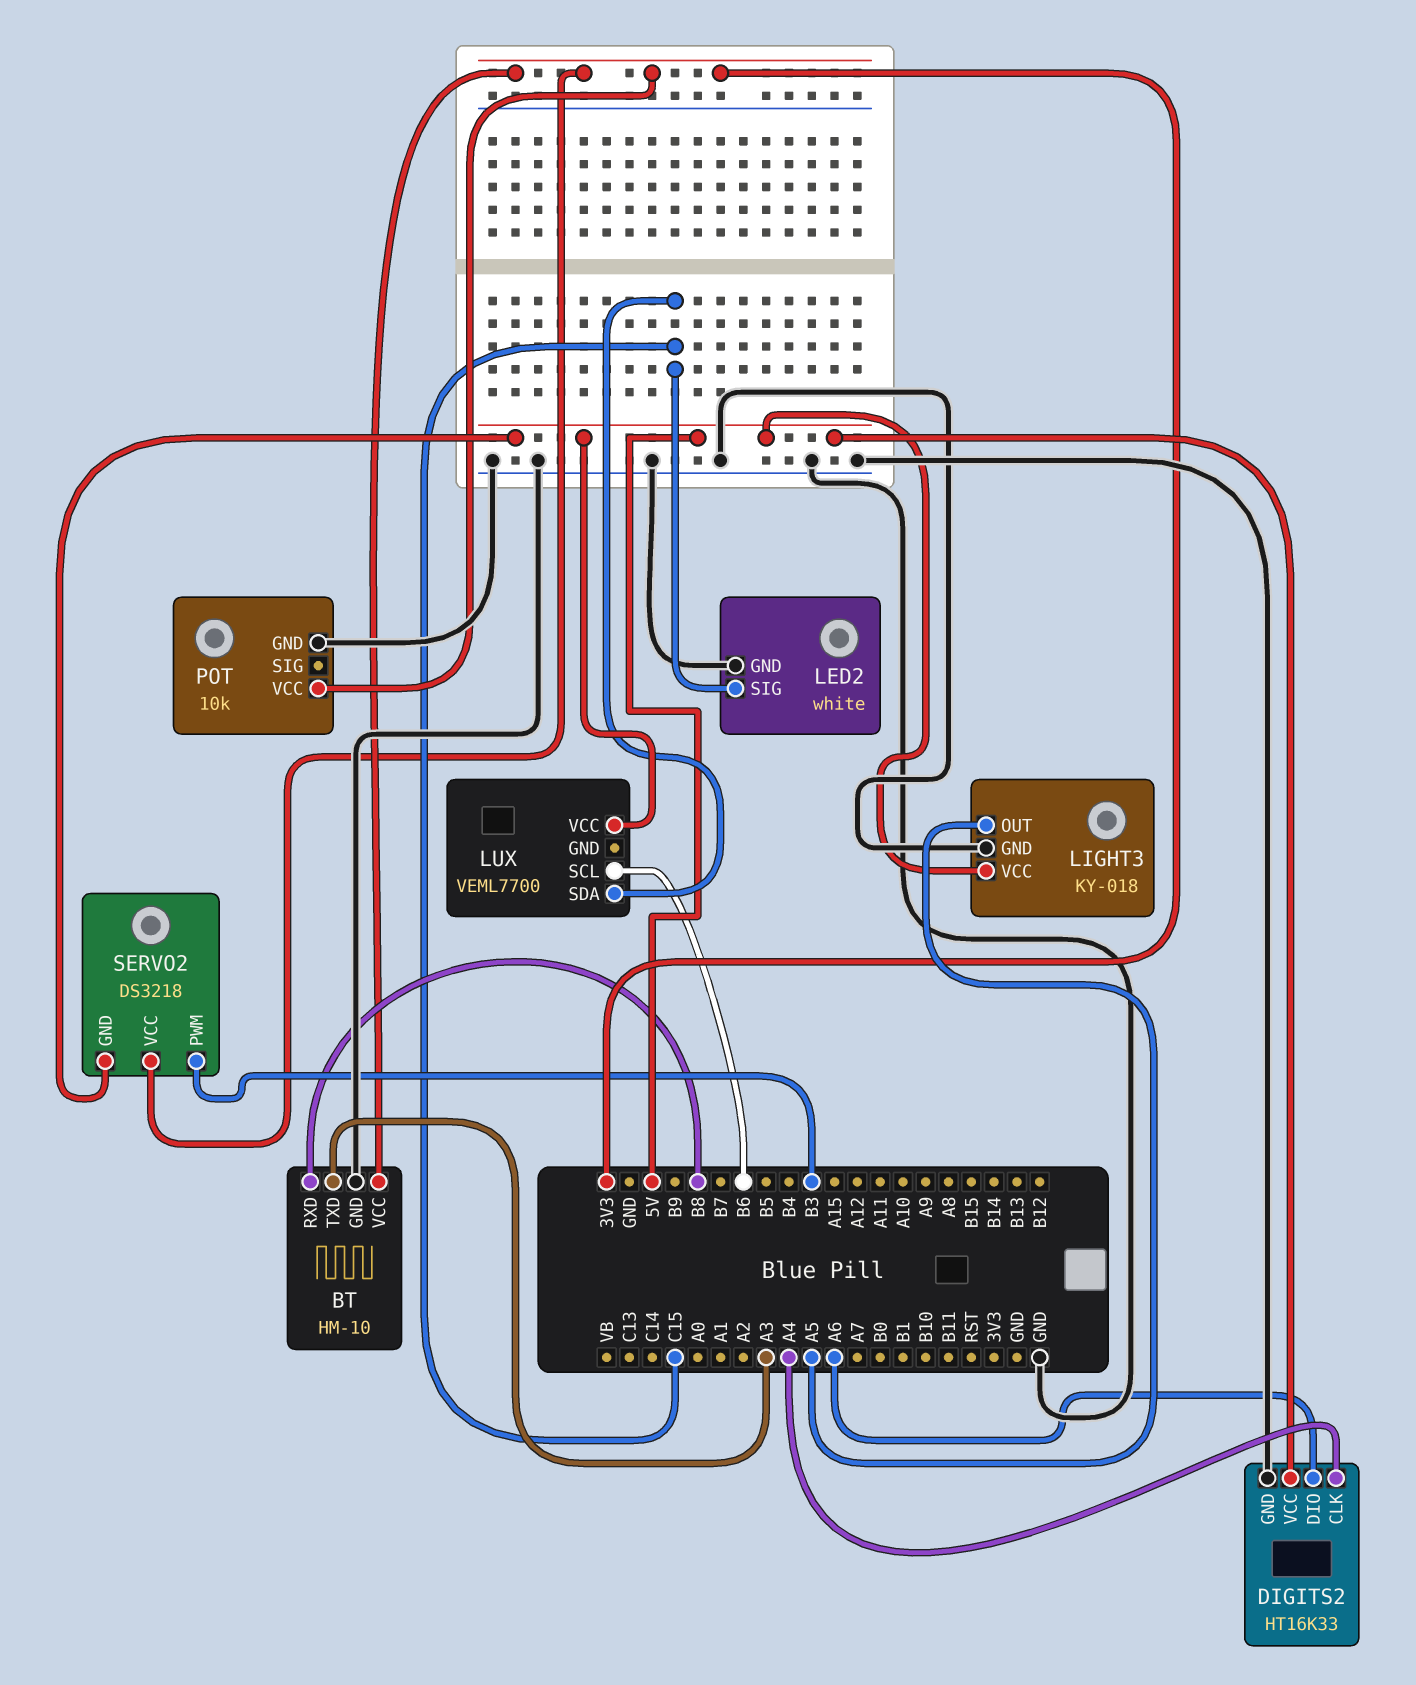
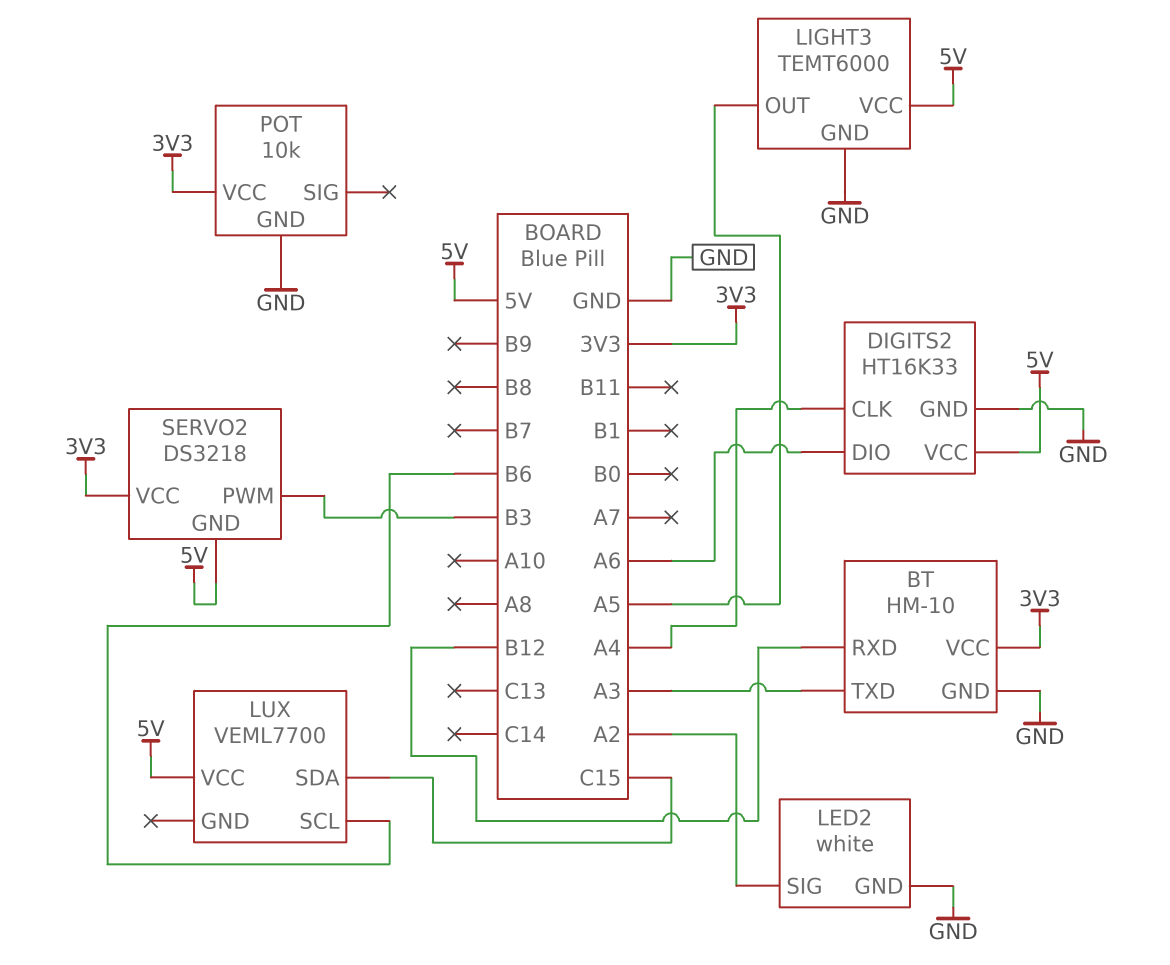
BT pin RXD: B8 -> B12
LED2 pin SIG: C15 -> A2
LIGHT3: KY-018 -> TEMT6000

